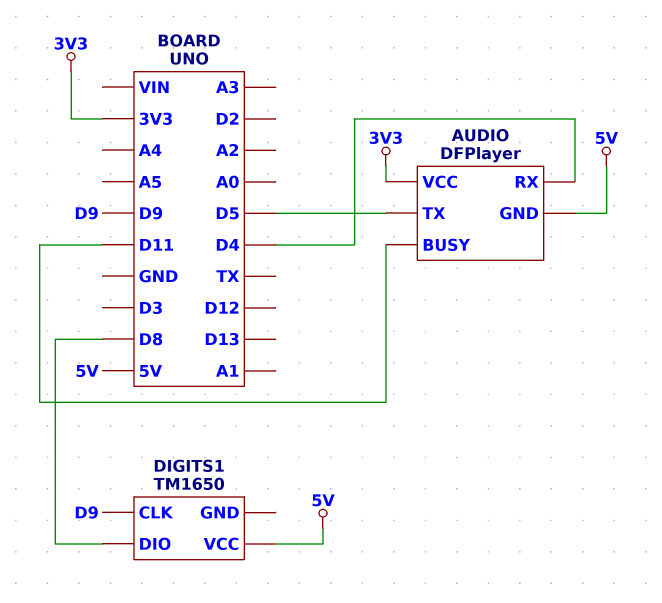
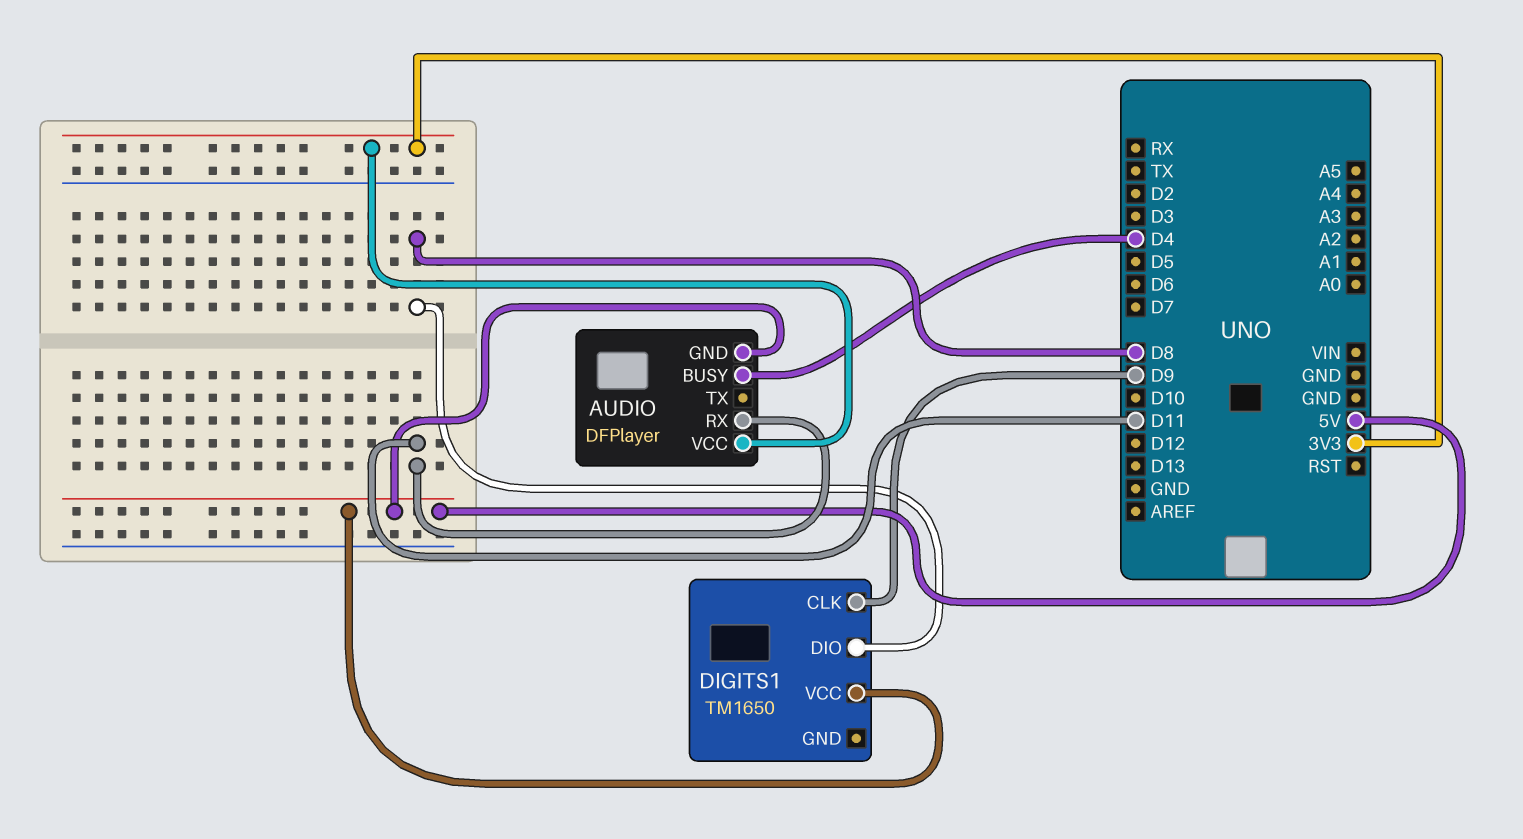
AUDIO pin BUSY: D11 -> D4
AUDIO pin RX: D4 -> D11
AUDIO pin TX: D5 -> none

